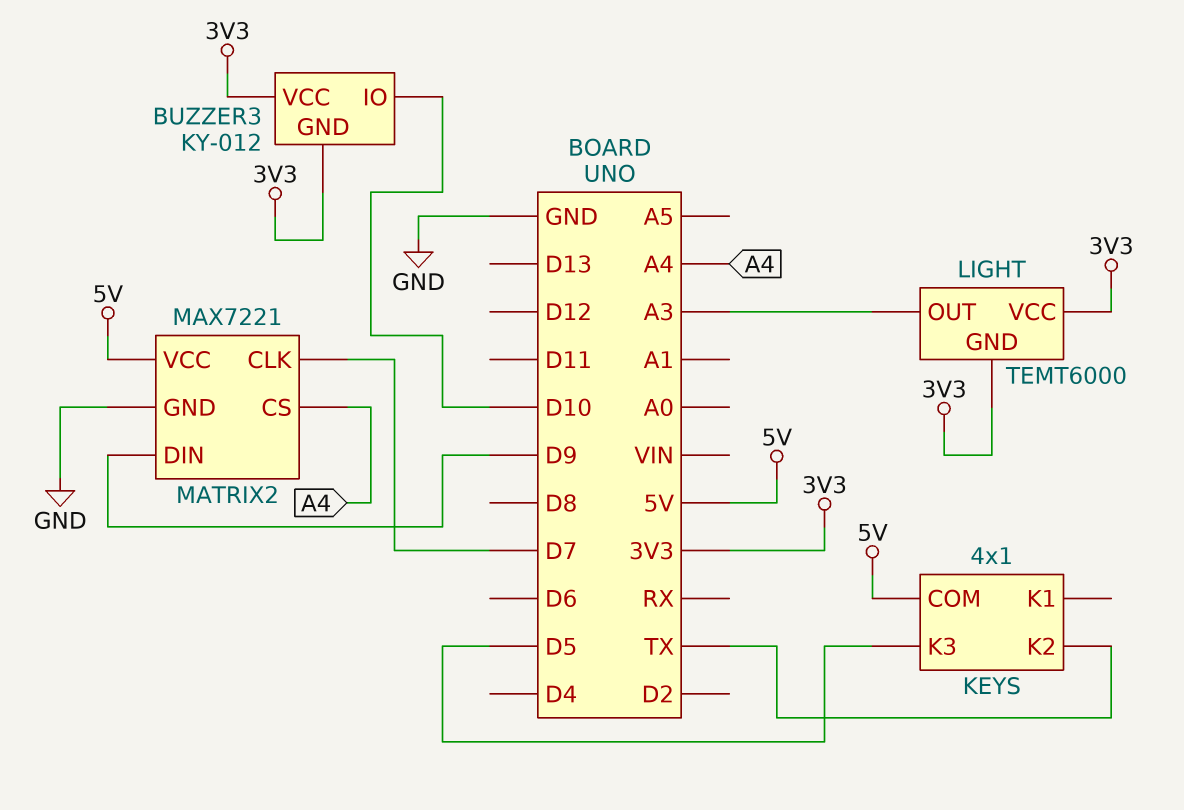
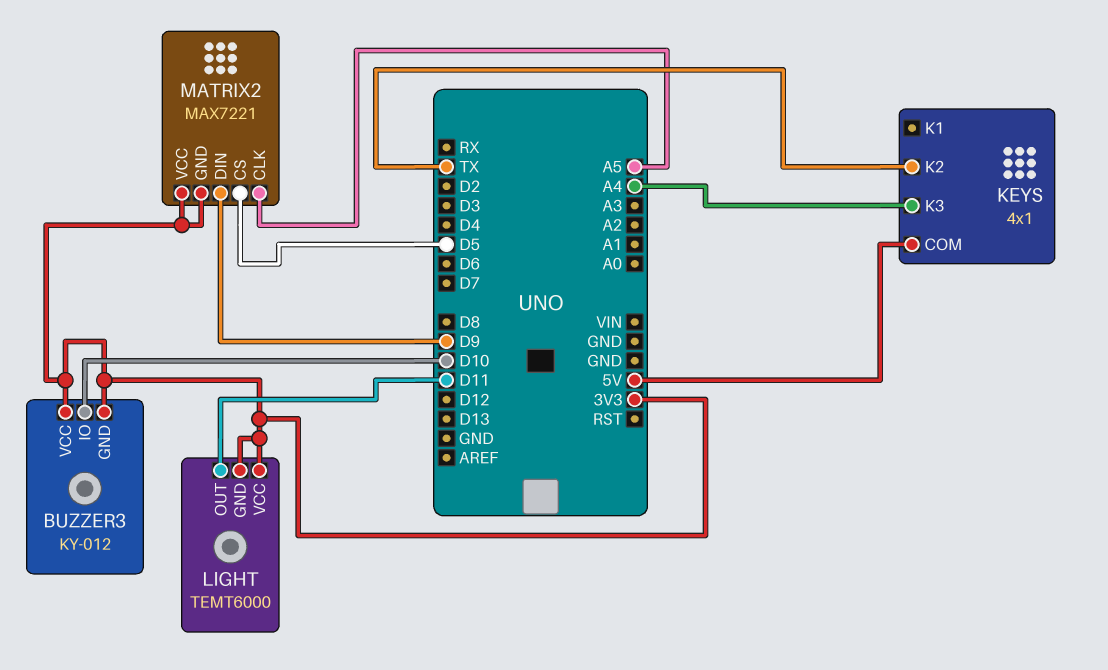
KEYS pin K3: D5 -> A4
LIGHT pin OUT: A3 -> D11
MATRIX2 pin CLK: D7 -> A5
MATRIX2 pin CS: A4 -> D5
MATRIX2 pin GND: GND -> 3V3
MATRIX2 pin VCC: 5V -> 3V3

